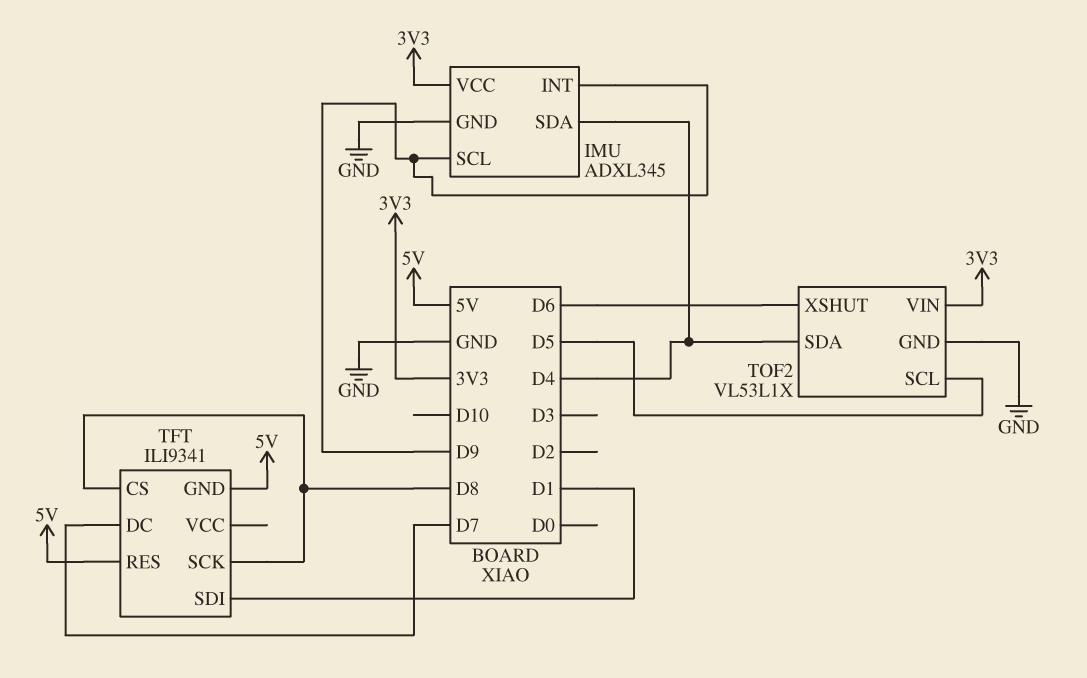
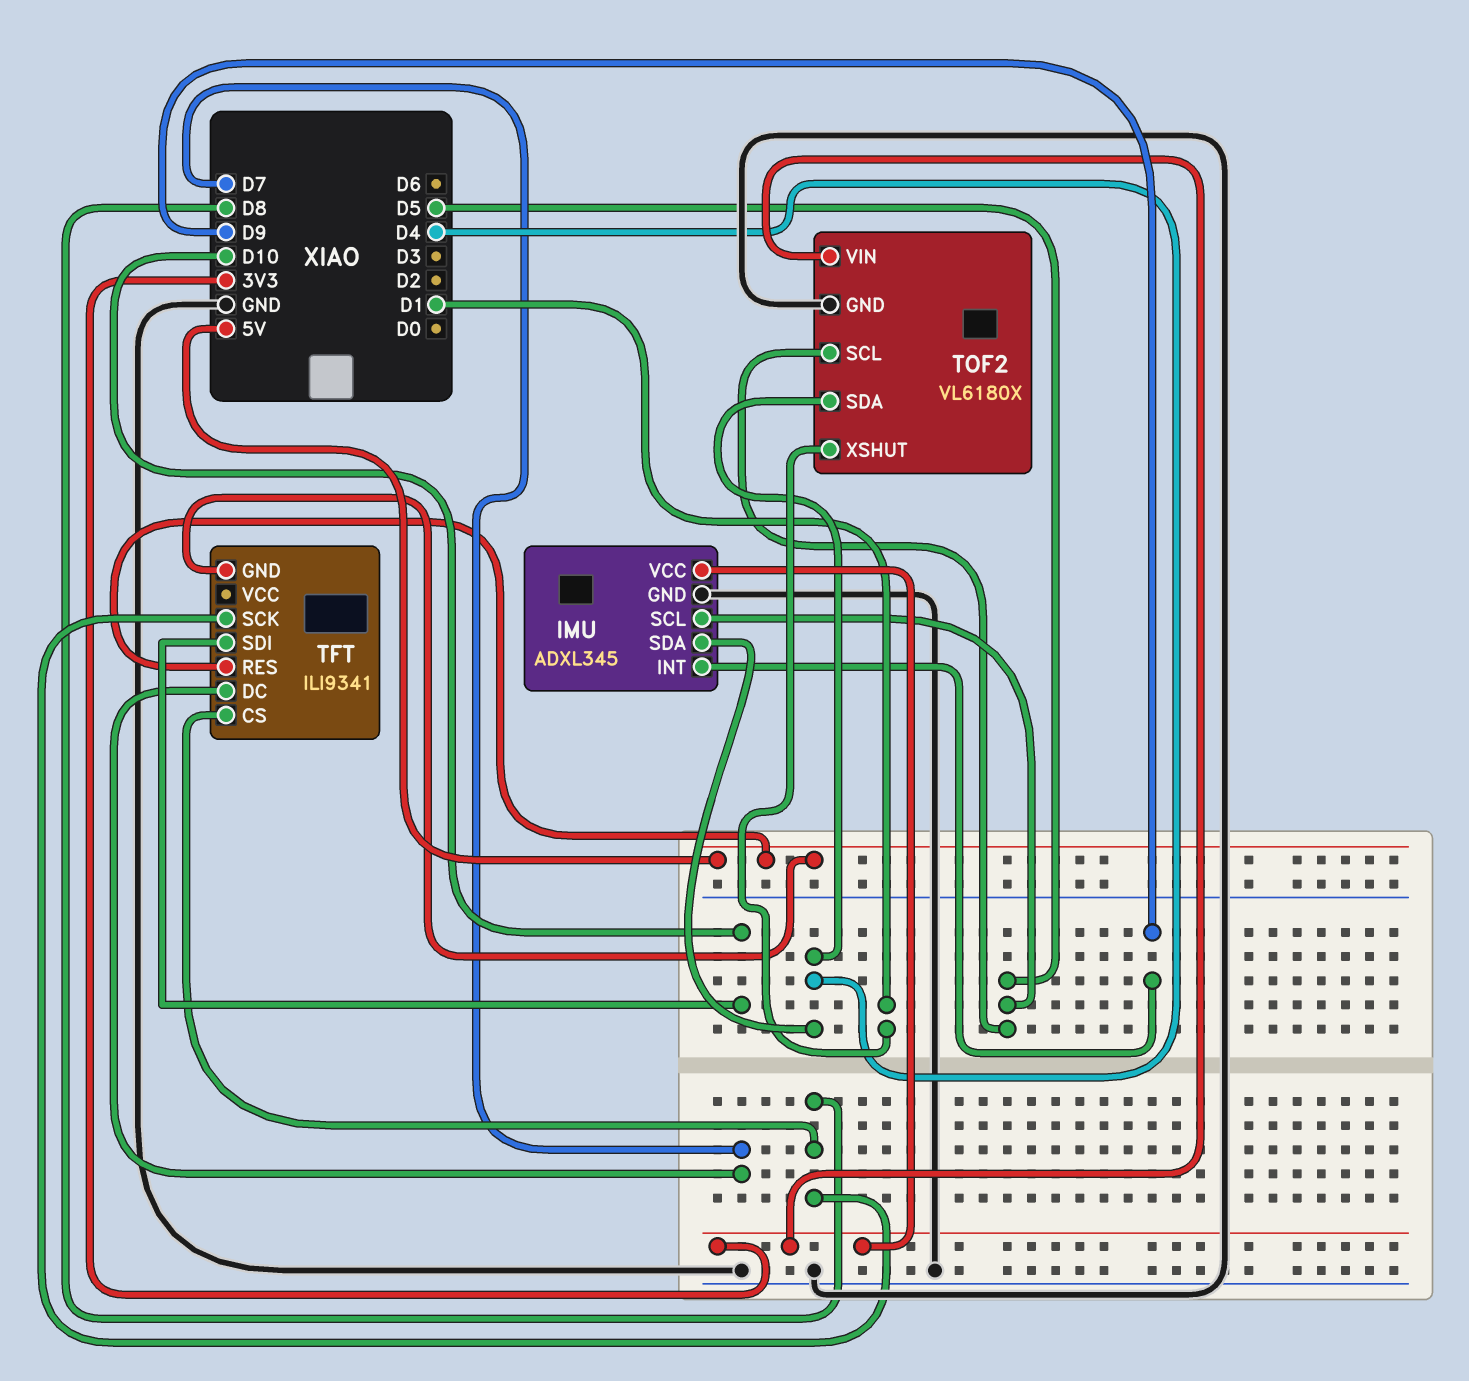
IMU pin SCL: D9 -> D5
TFT pin SDI: D1 -> D10
TOF2: VL53L1X -> VL6180X
TOF2 pin XSHUT: D6 -> D1

